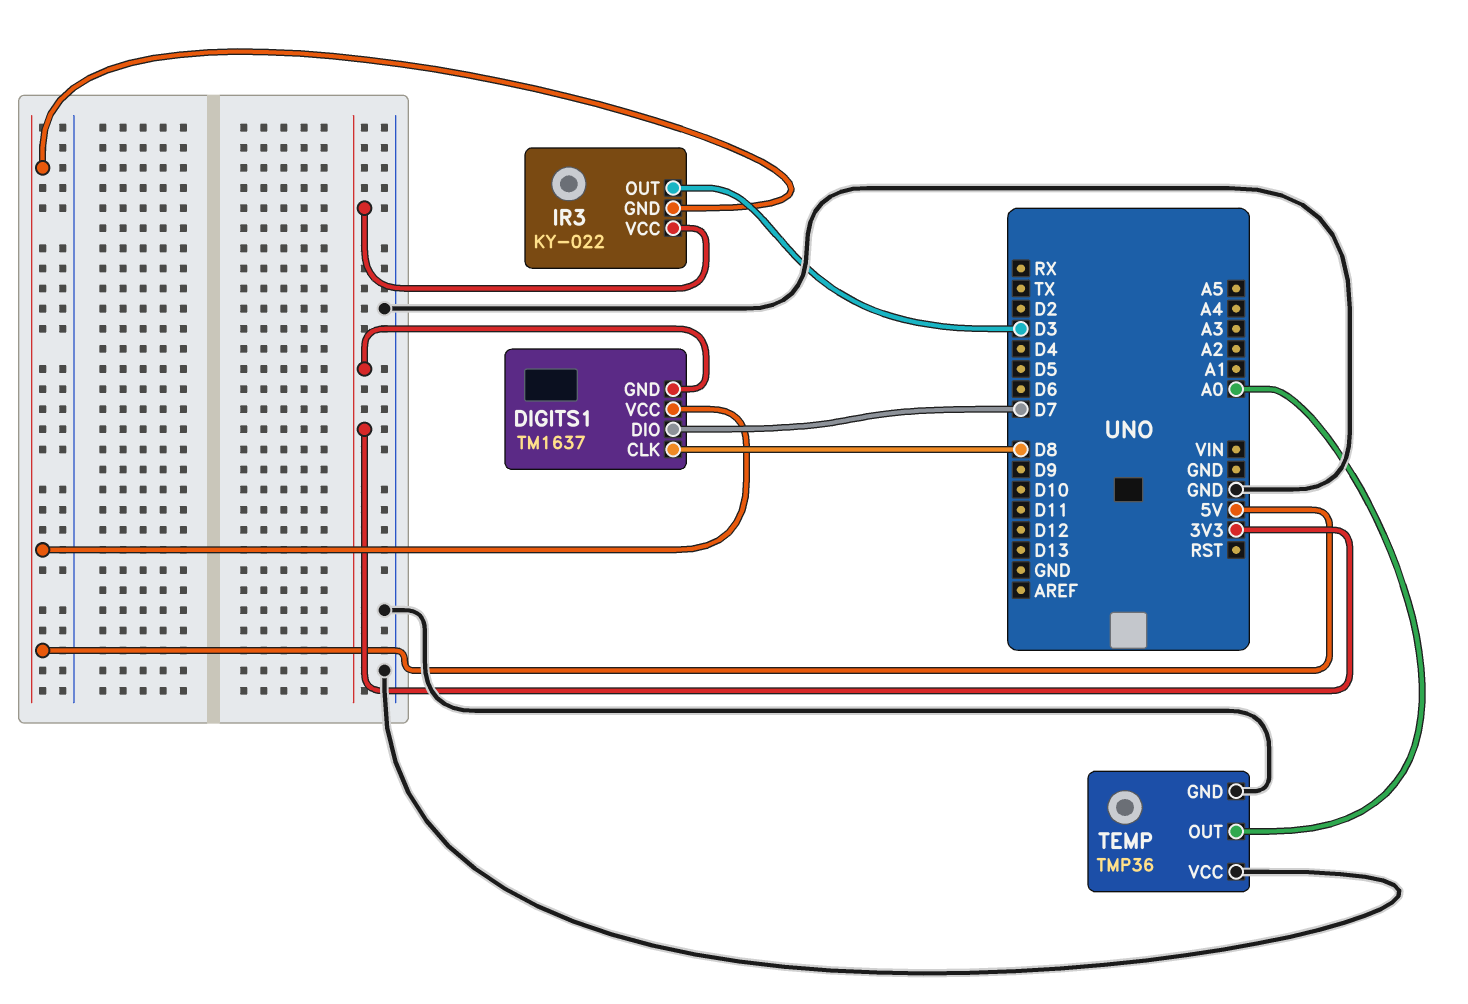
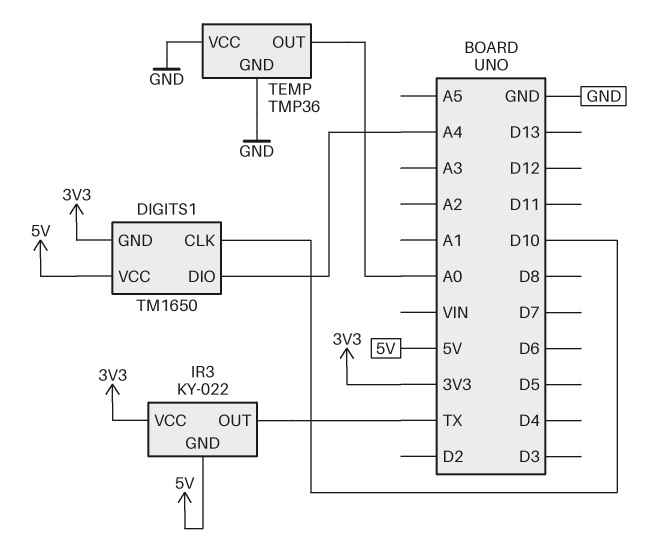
DIGITS1: TM1637 -> TM1650
DIGITS1 pin CLK: D8 -> D10
DIGITS1 pin DIO: D7 -> A4
IR3 pin OUT: D3 -> TX

